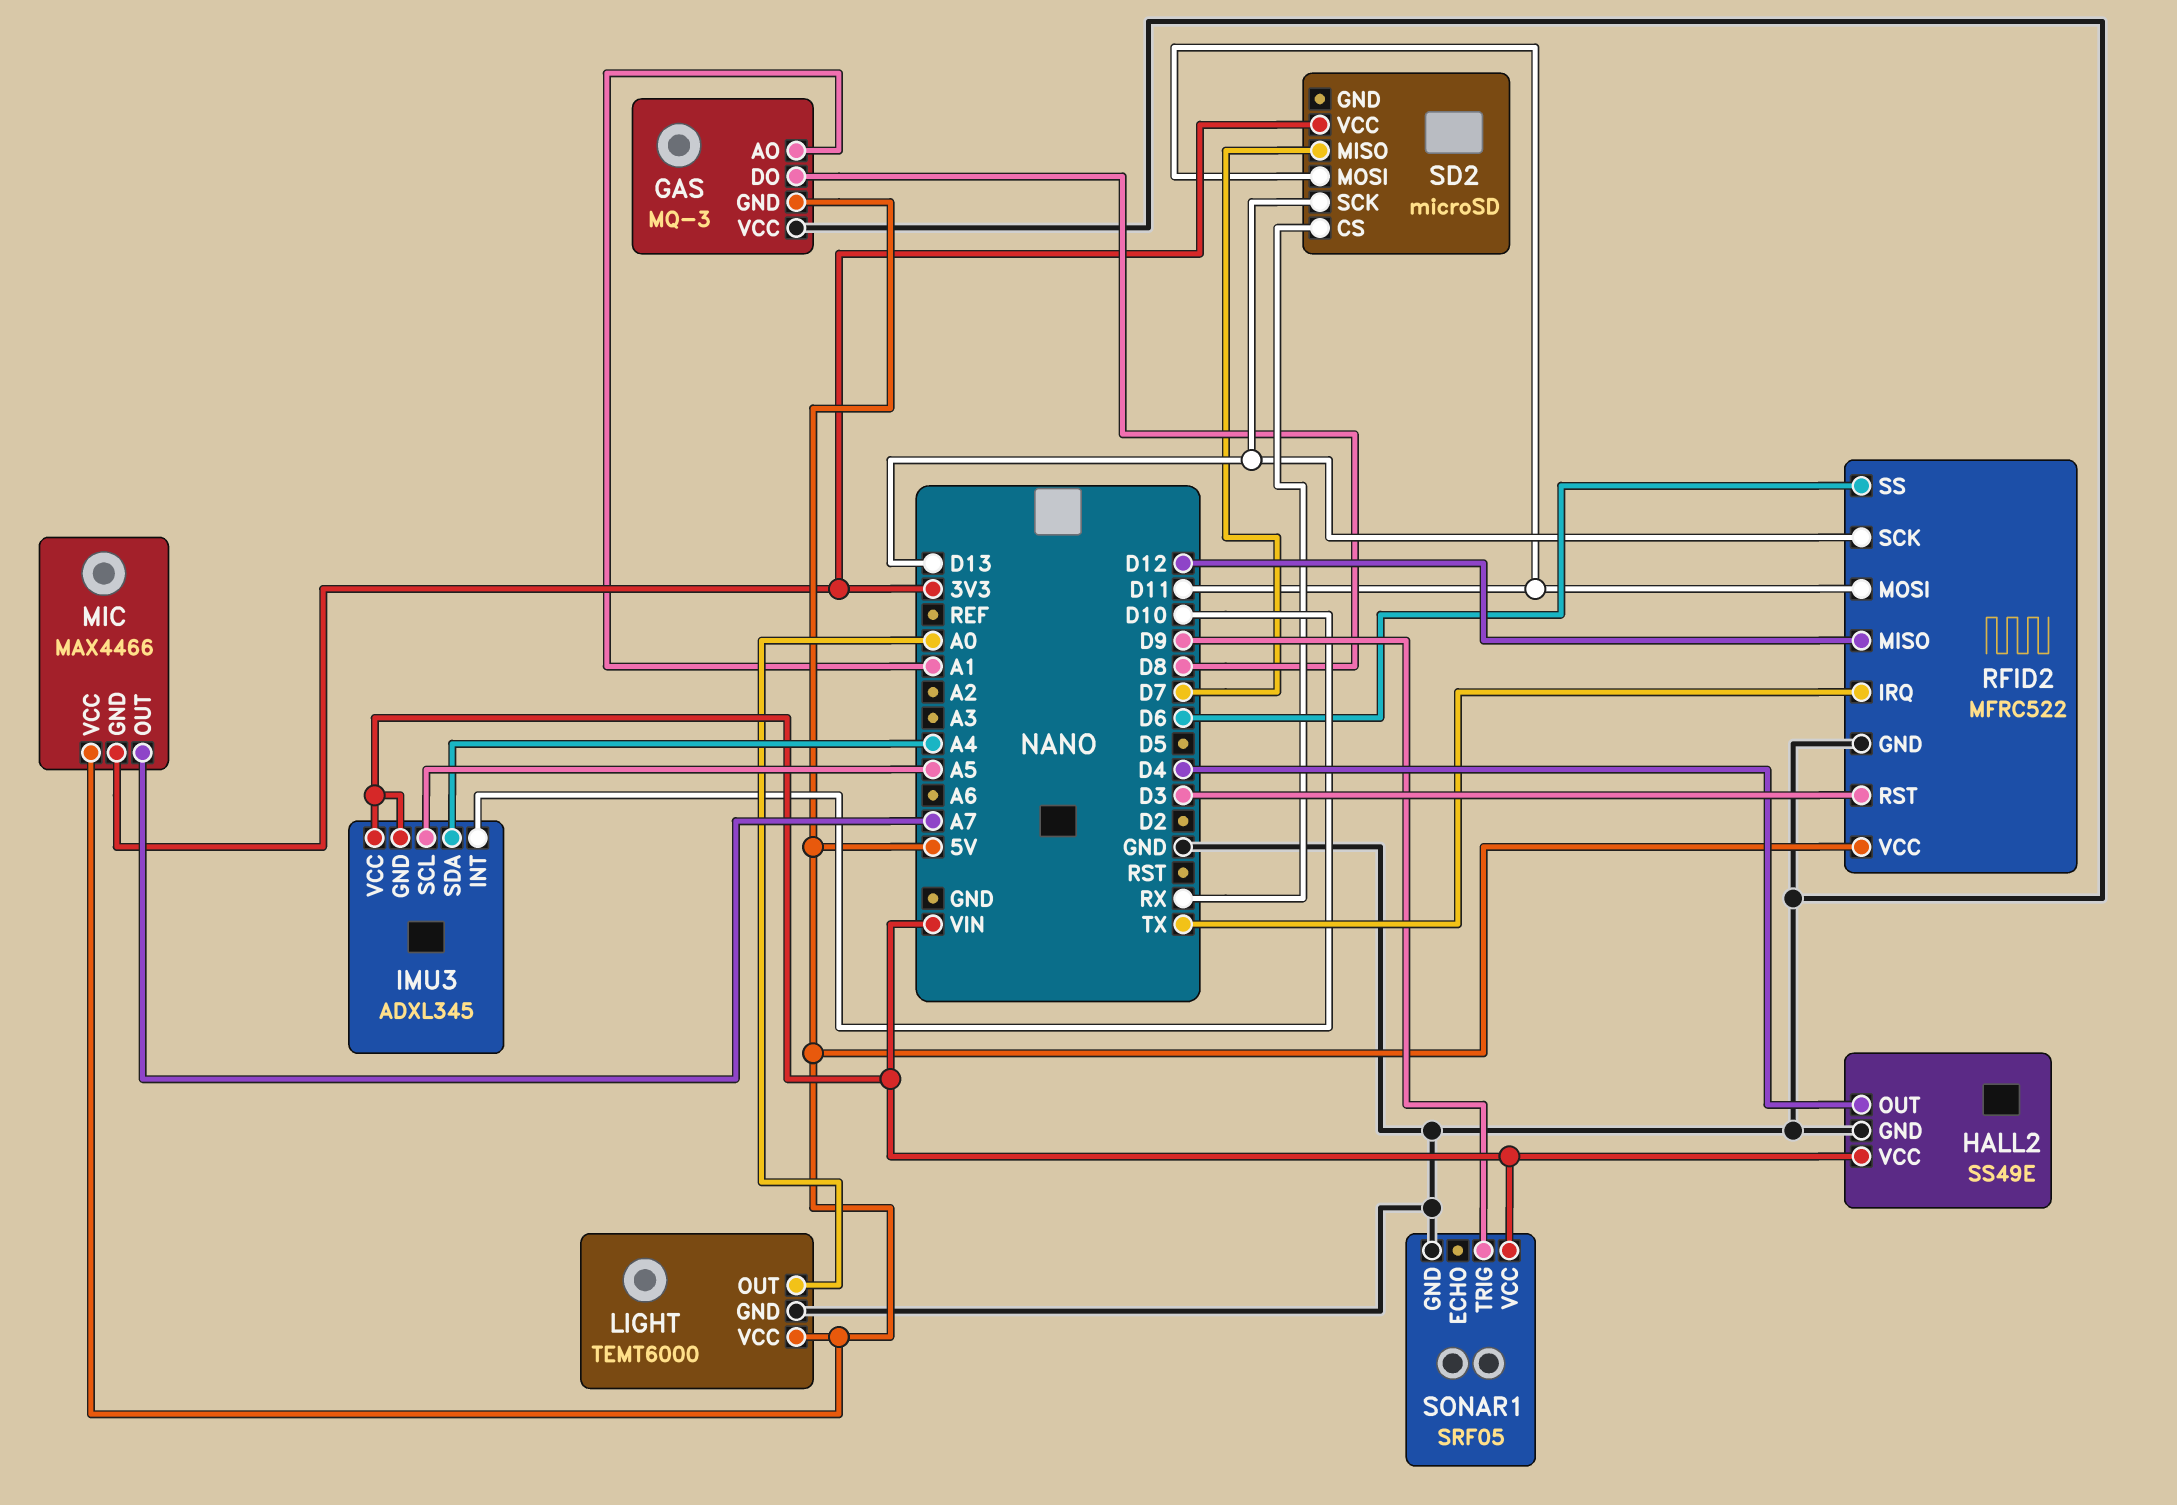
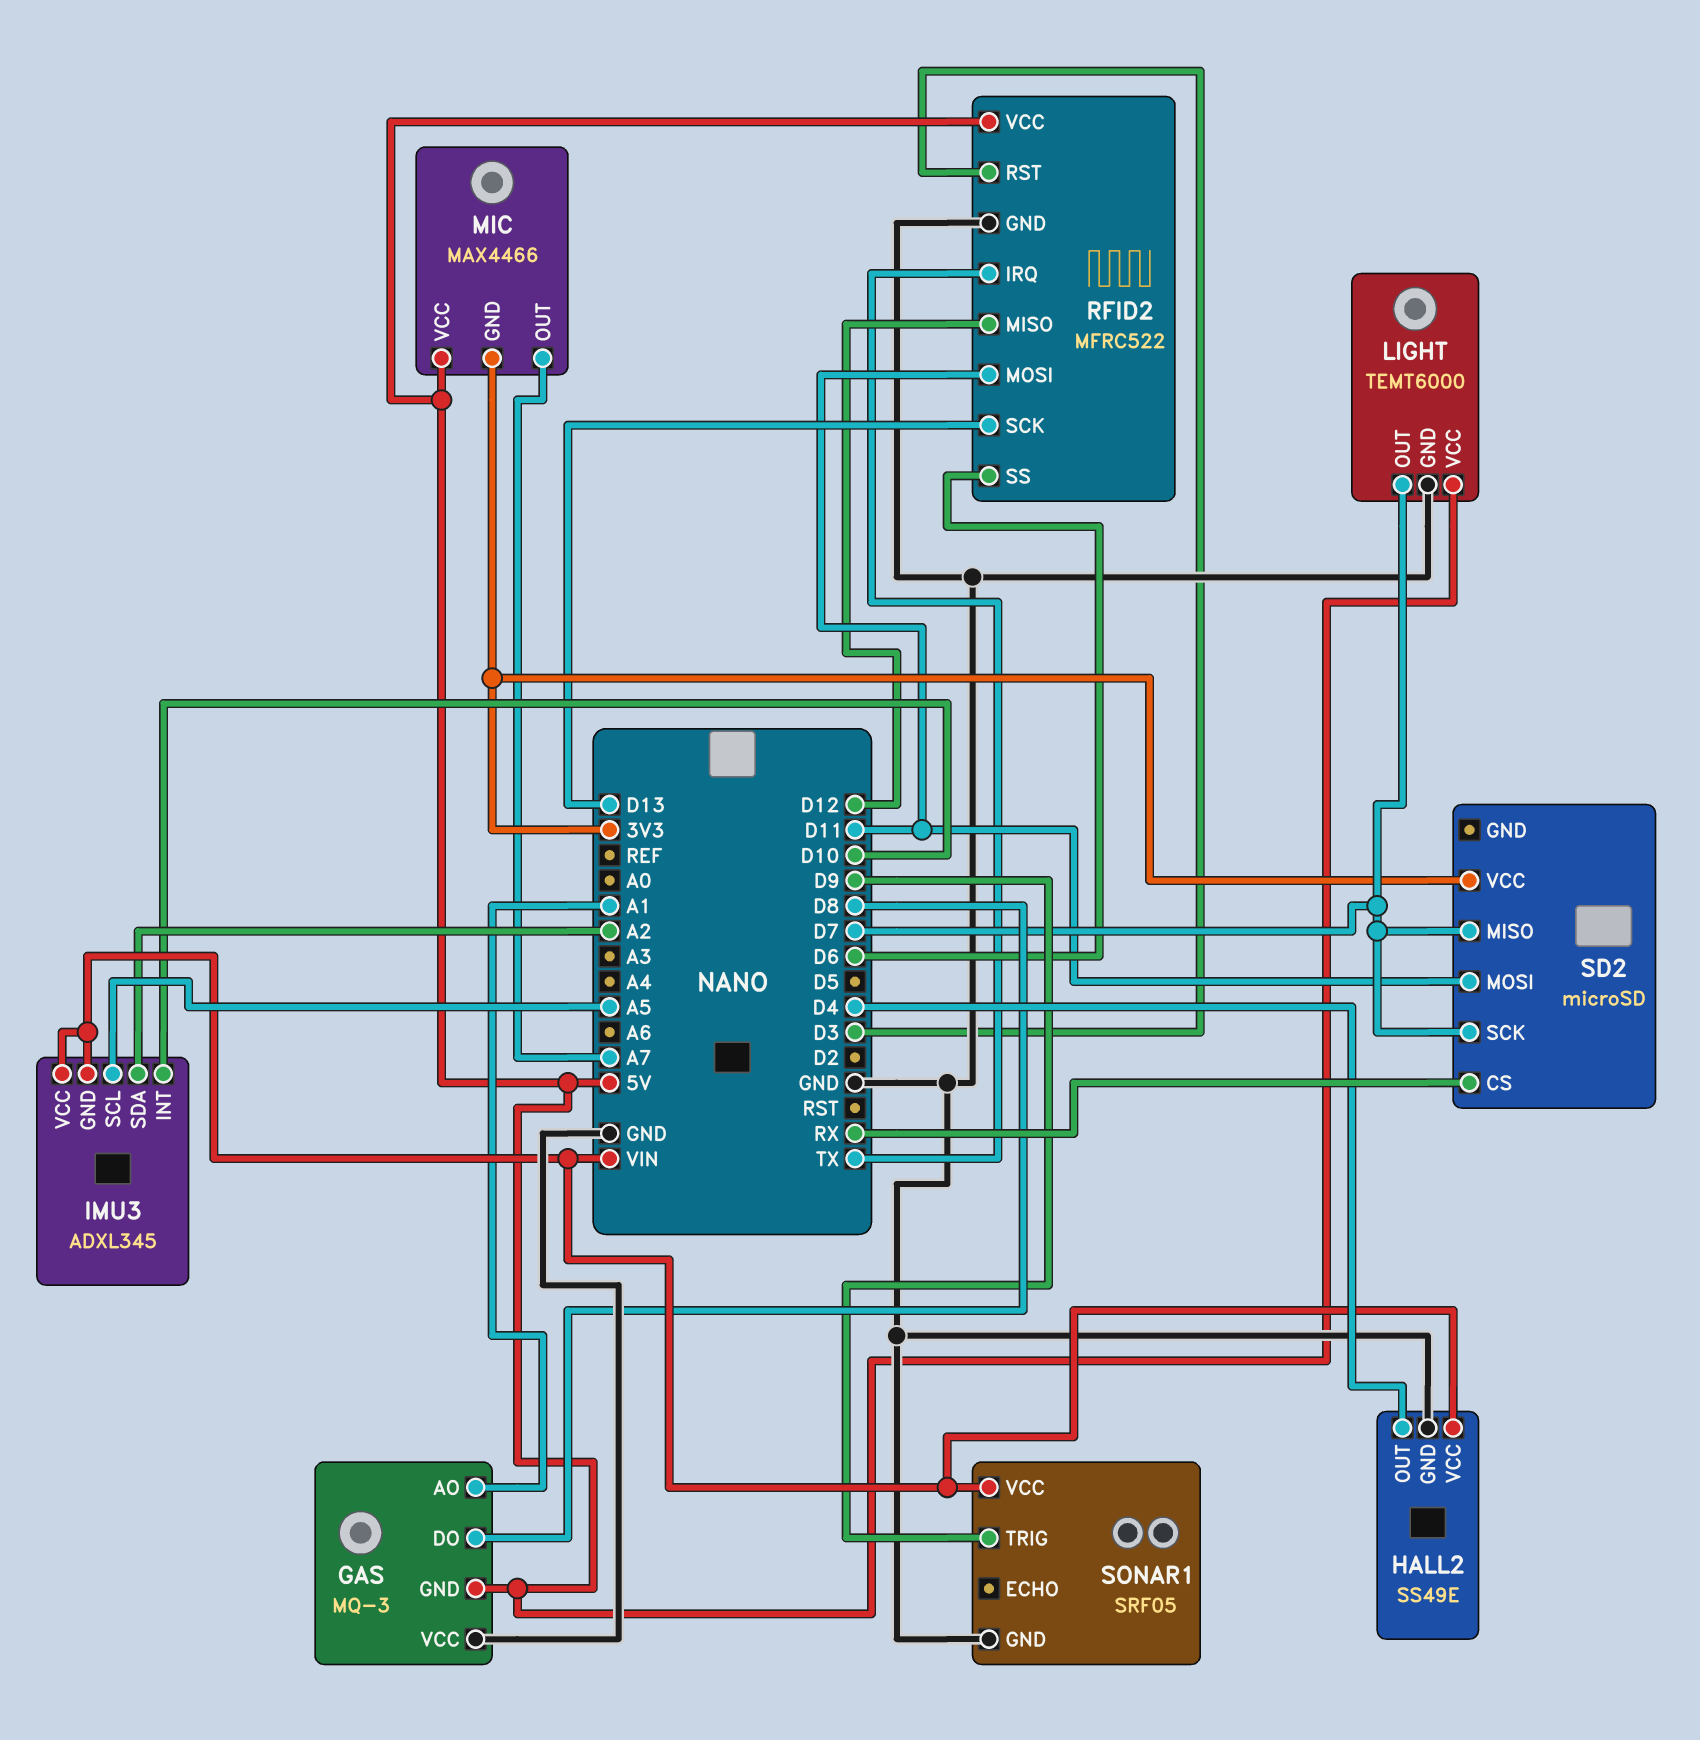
IMU3 pin SDA: A4 -> A2
LIGHT pin OUT: A0 -> D7
SD2 pin SCK: D13 -> D7

